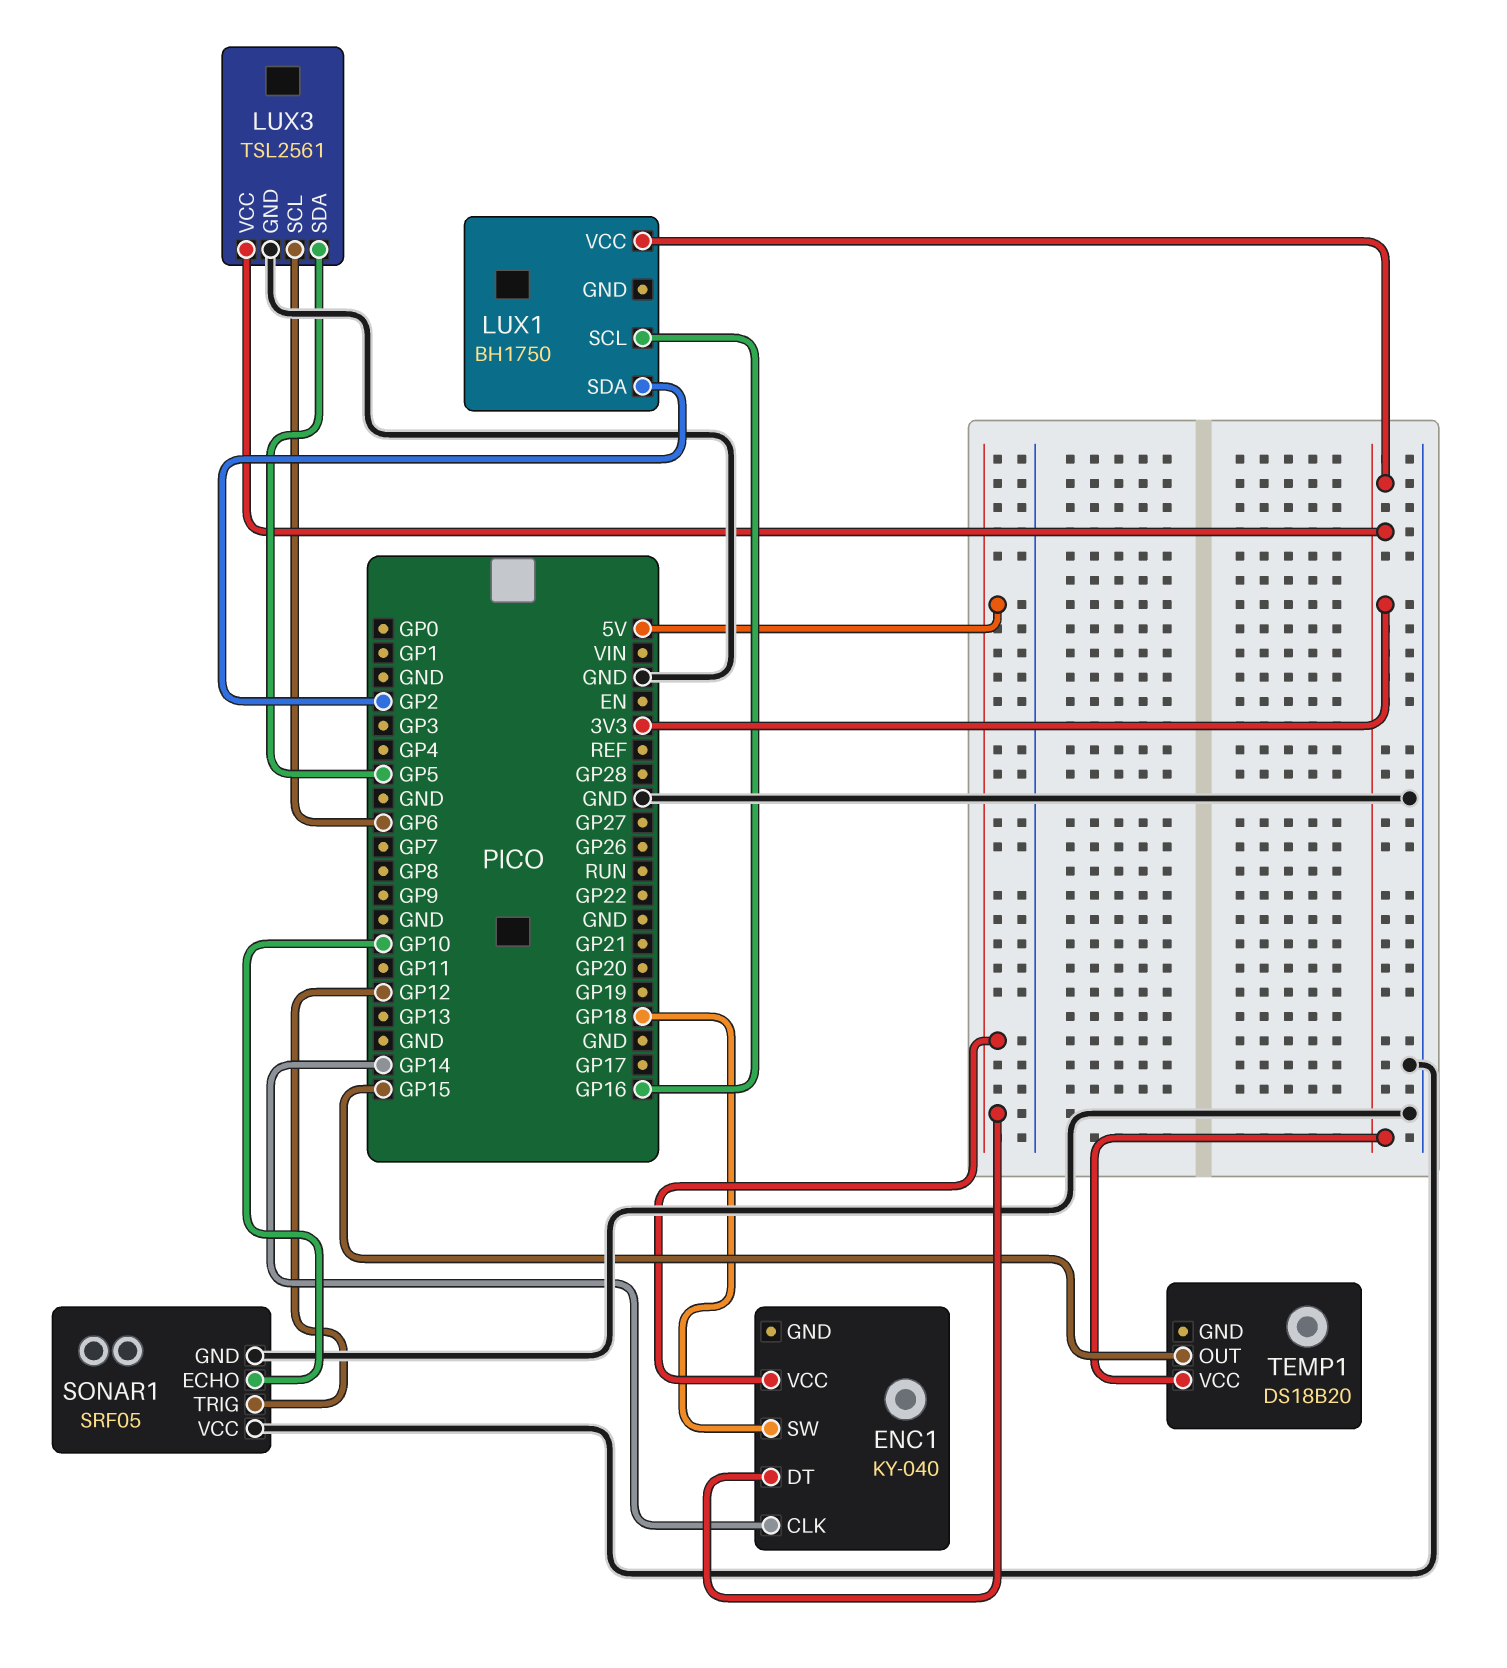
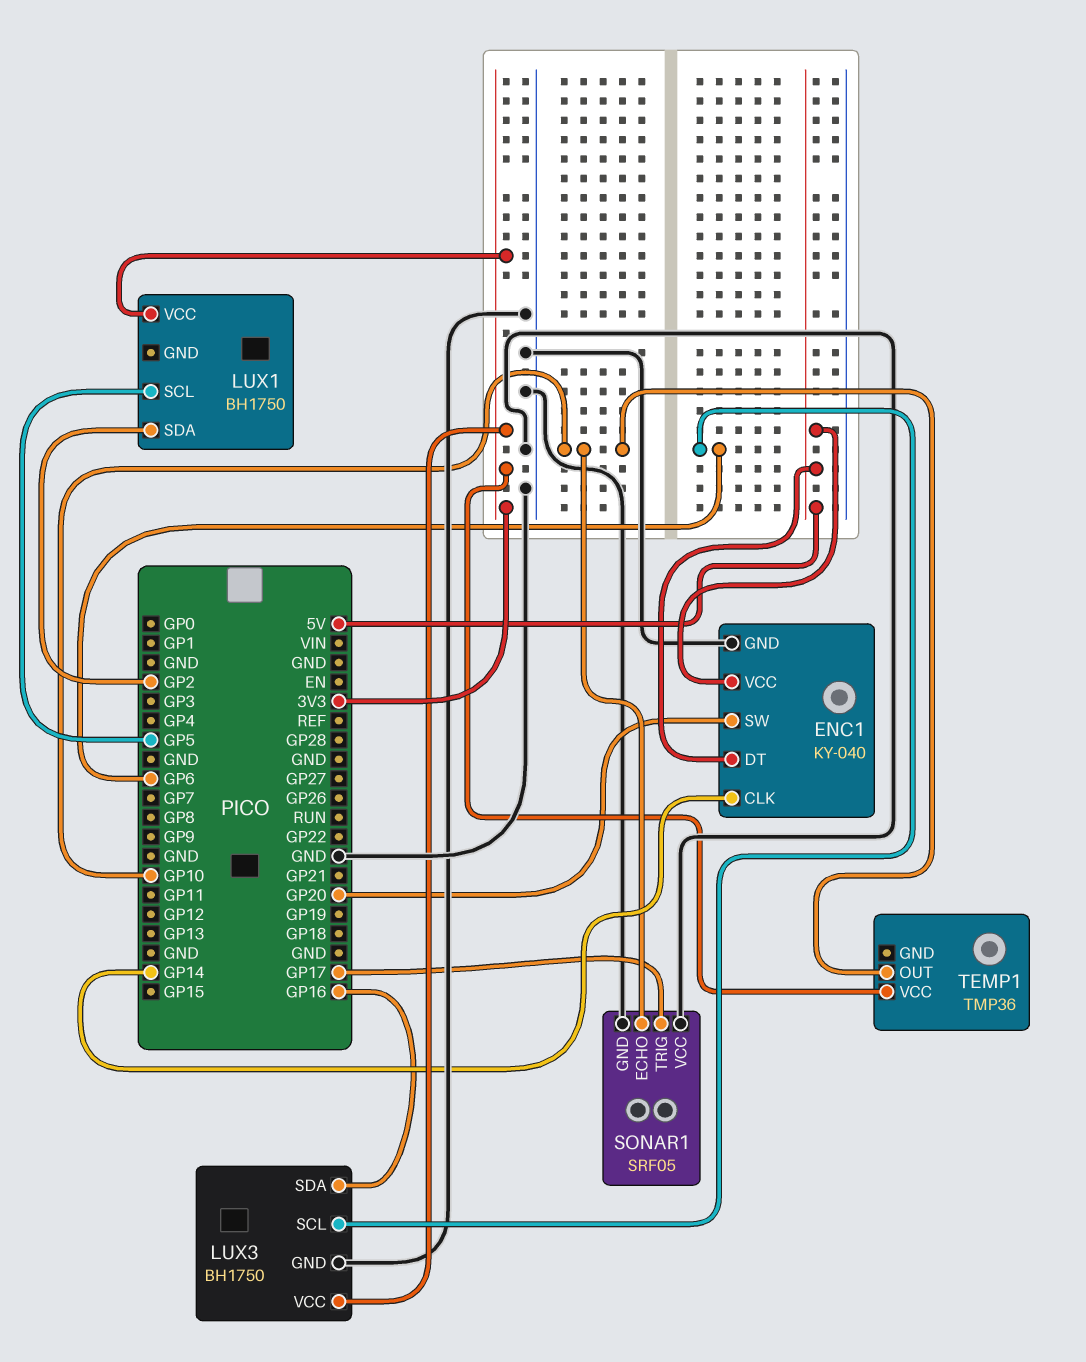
ENC1 pin GND: none -> GND
ENC1 pin SW: GP18 -> GP20
LUX1 pin SCL: GP16 -> GP5
LUX3: TSL2561 -> BH1750
LUX3 pin SDA: GP5 -> GP16
SONAR1 pin TRIG: GP12 -> GP17
TEMP1: DS18B20 -> TMP36
TEMP1 pin OUT: GP15 -> GP10

